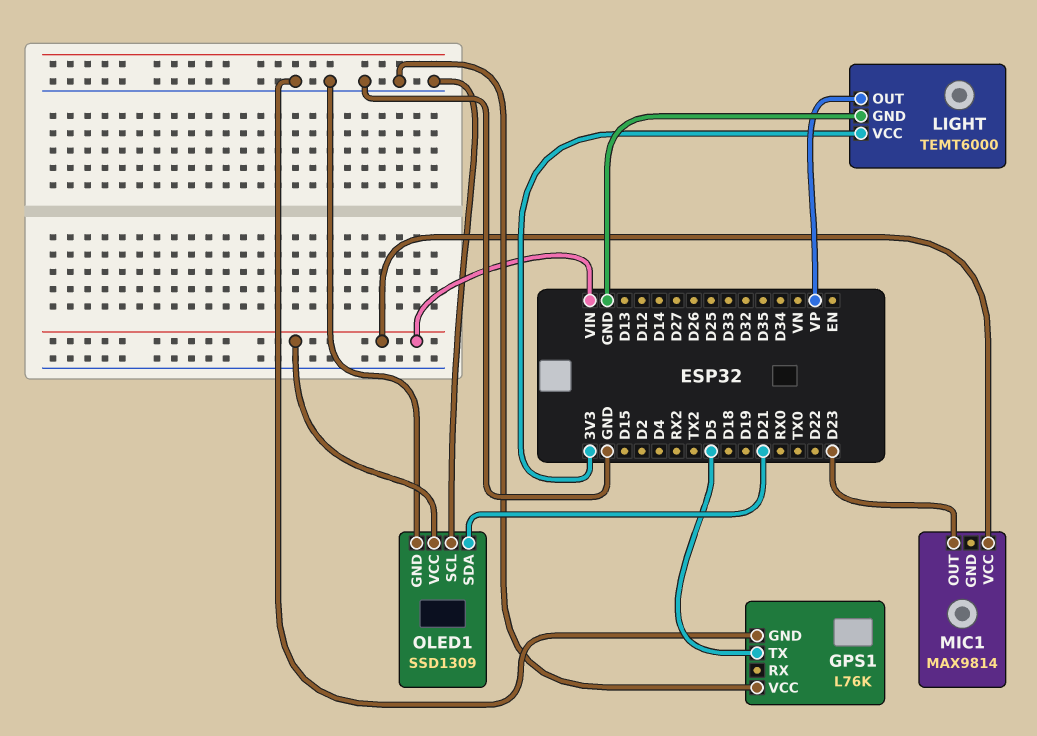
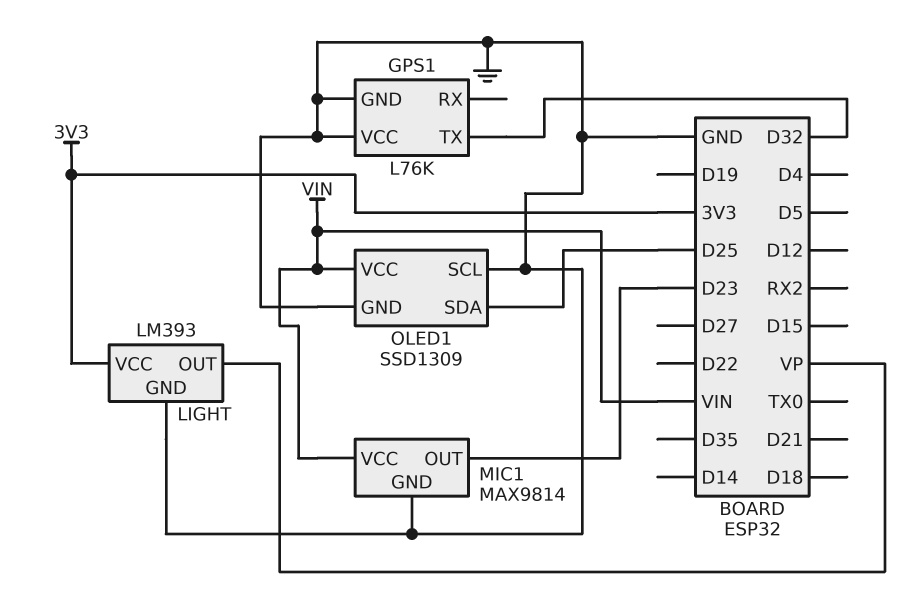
GPS1 pin TX: D5 -> D32
LIGHT: TEMT6000 -> LM393
MIC1 pin GND: none -> GND
OLED1 pin SDA: D21 -> D25

